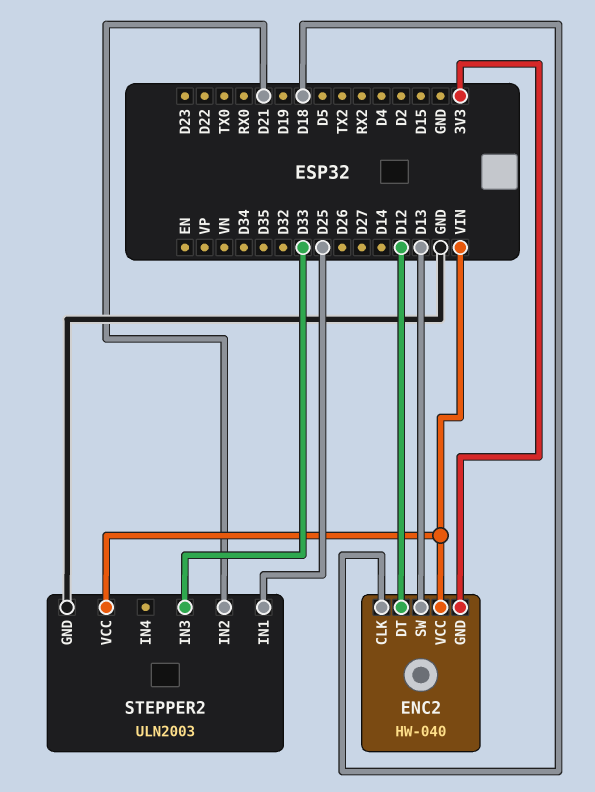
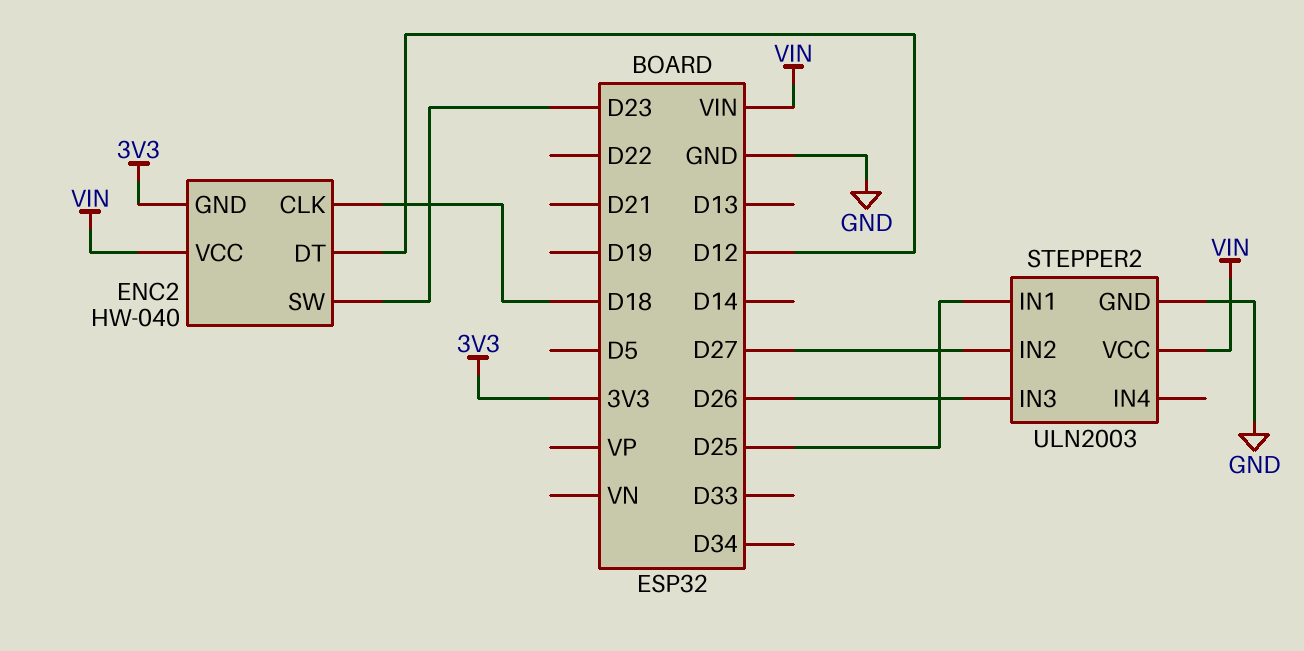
ENC2 pin SW: D13 -> D23
STEPPER2 pin IN2: D21 -> D27
STEPPER2 pin IN3: D33 -> D26

